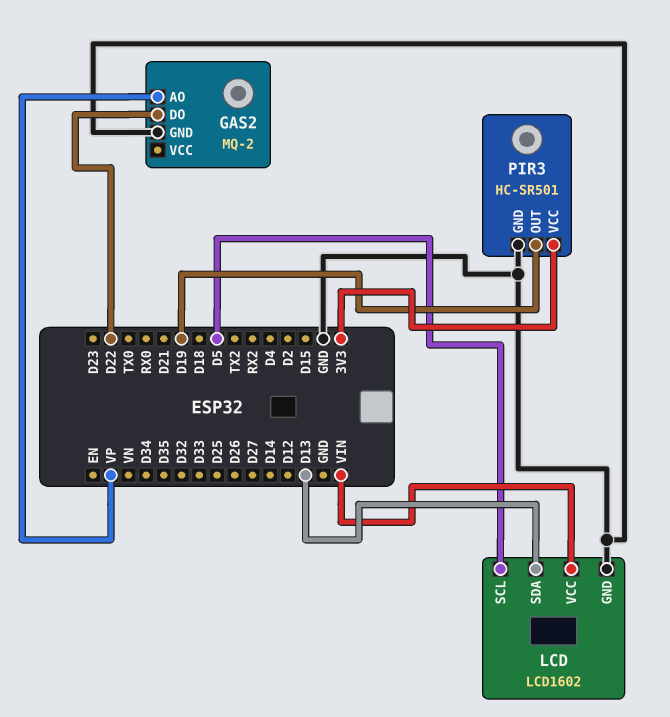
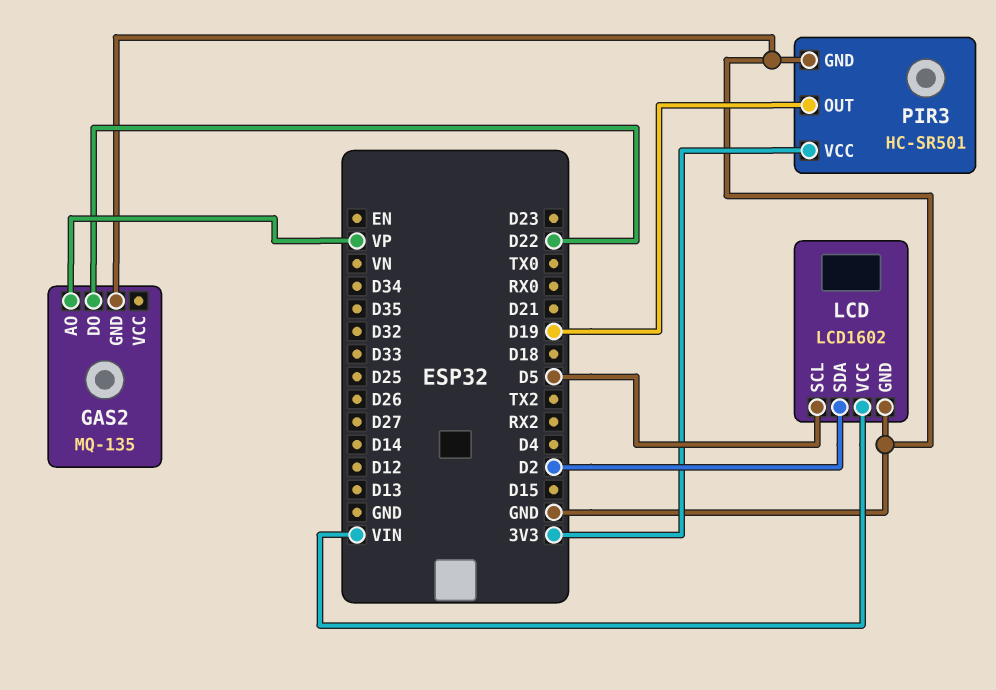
GAS2: MQ-2 -> MQ-135
LCD pin SDA: D13 -> D2

